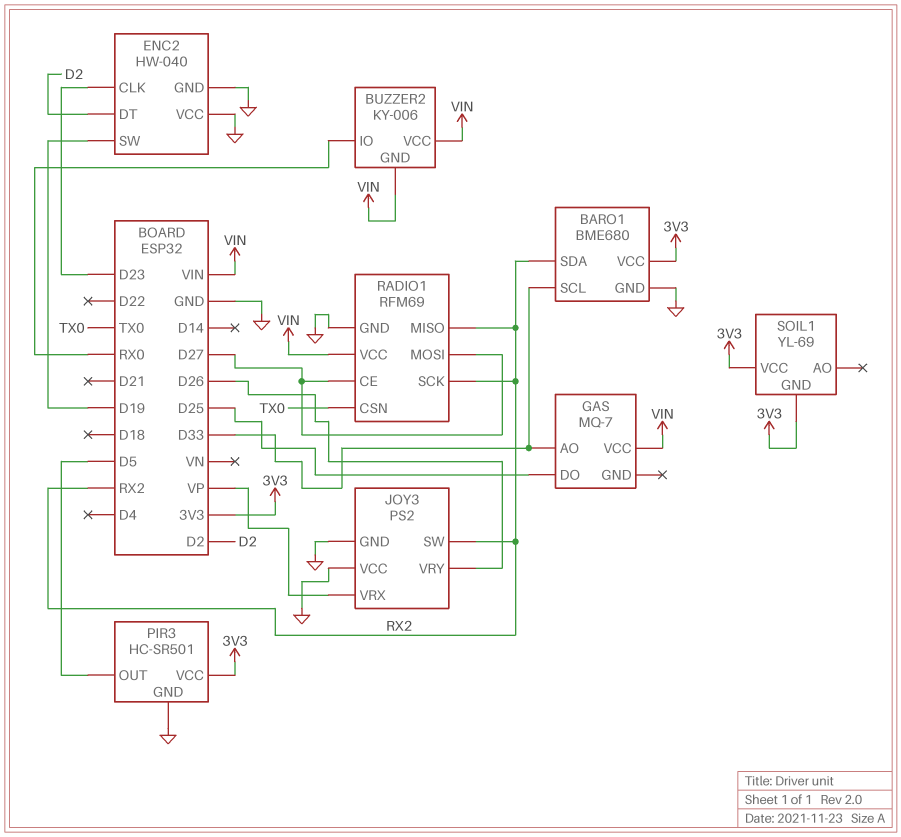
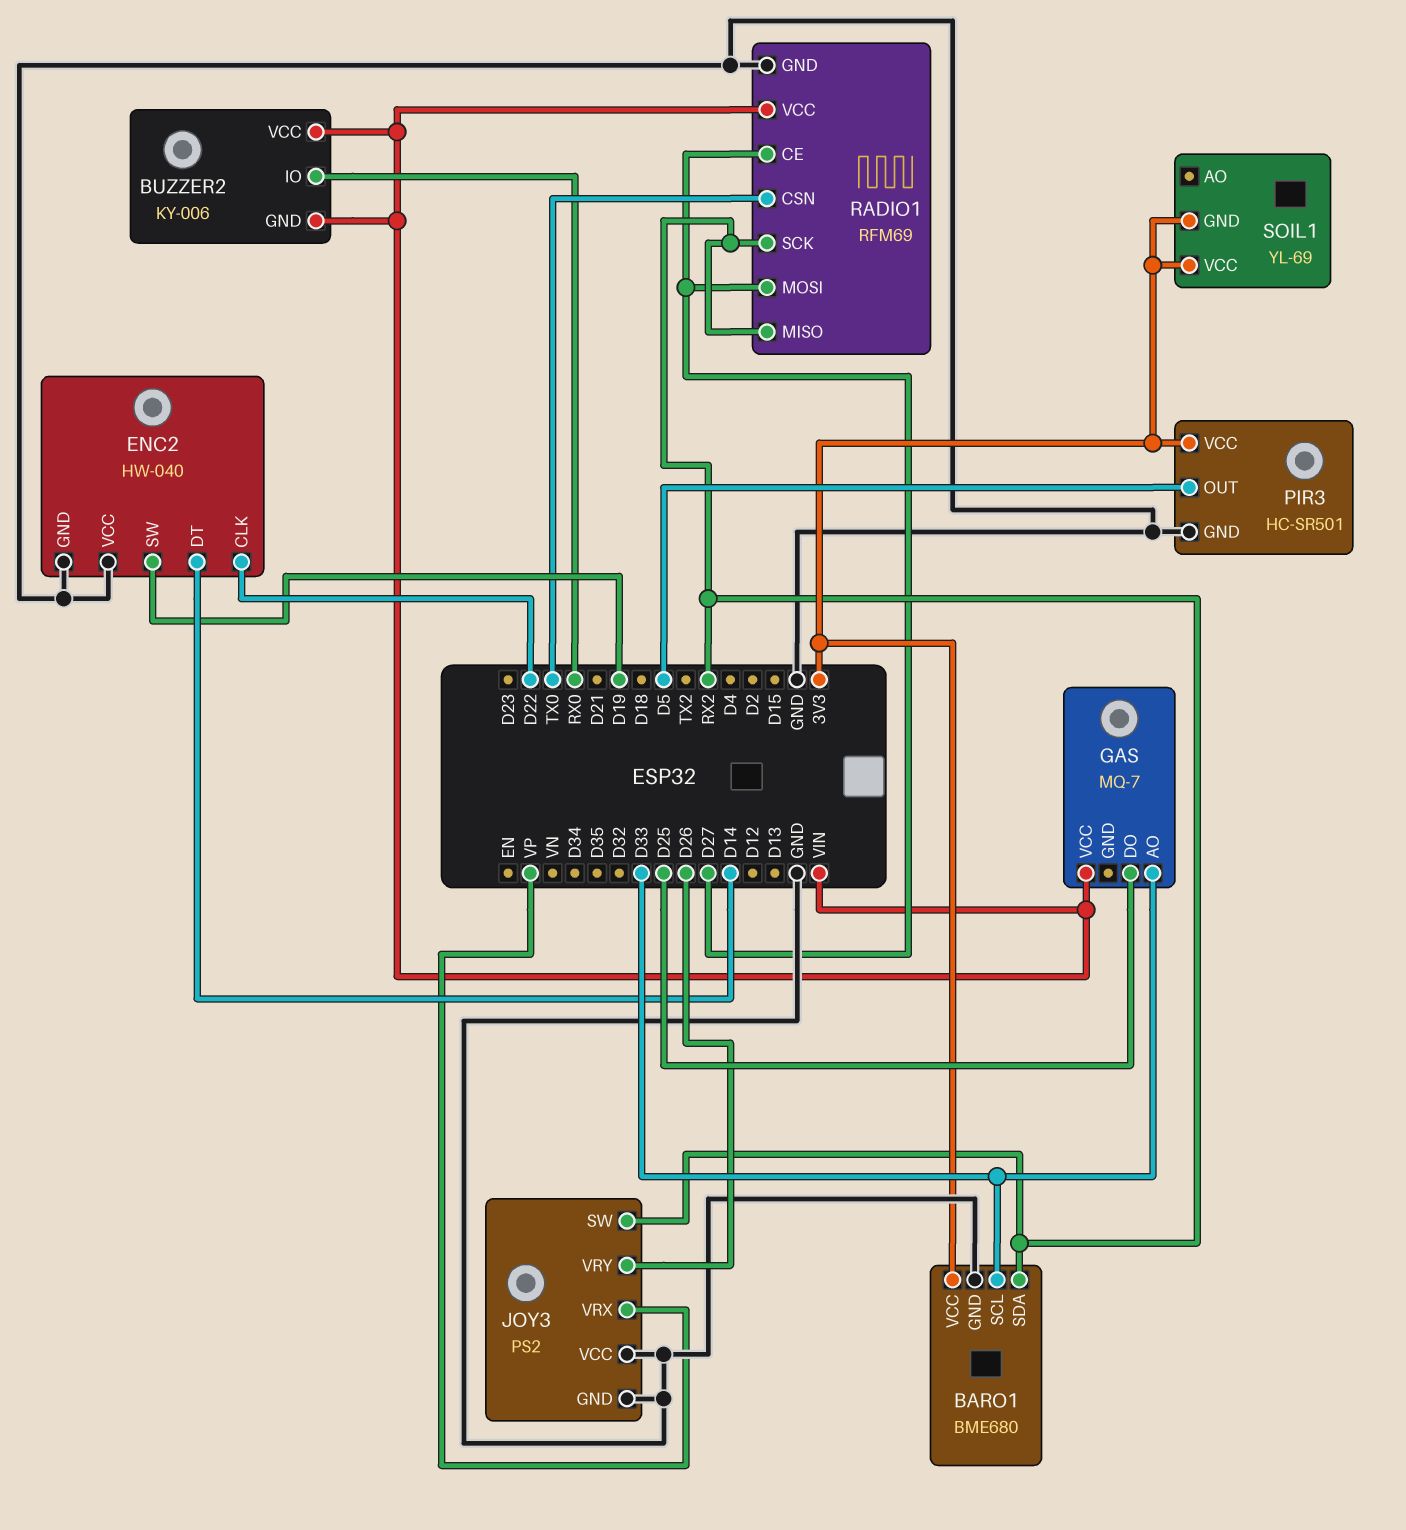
ENC2 pin CLK: D23 -> D22
ENC2 pin DT: D2 -> D14

